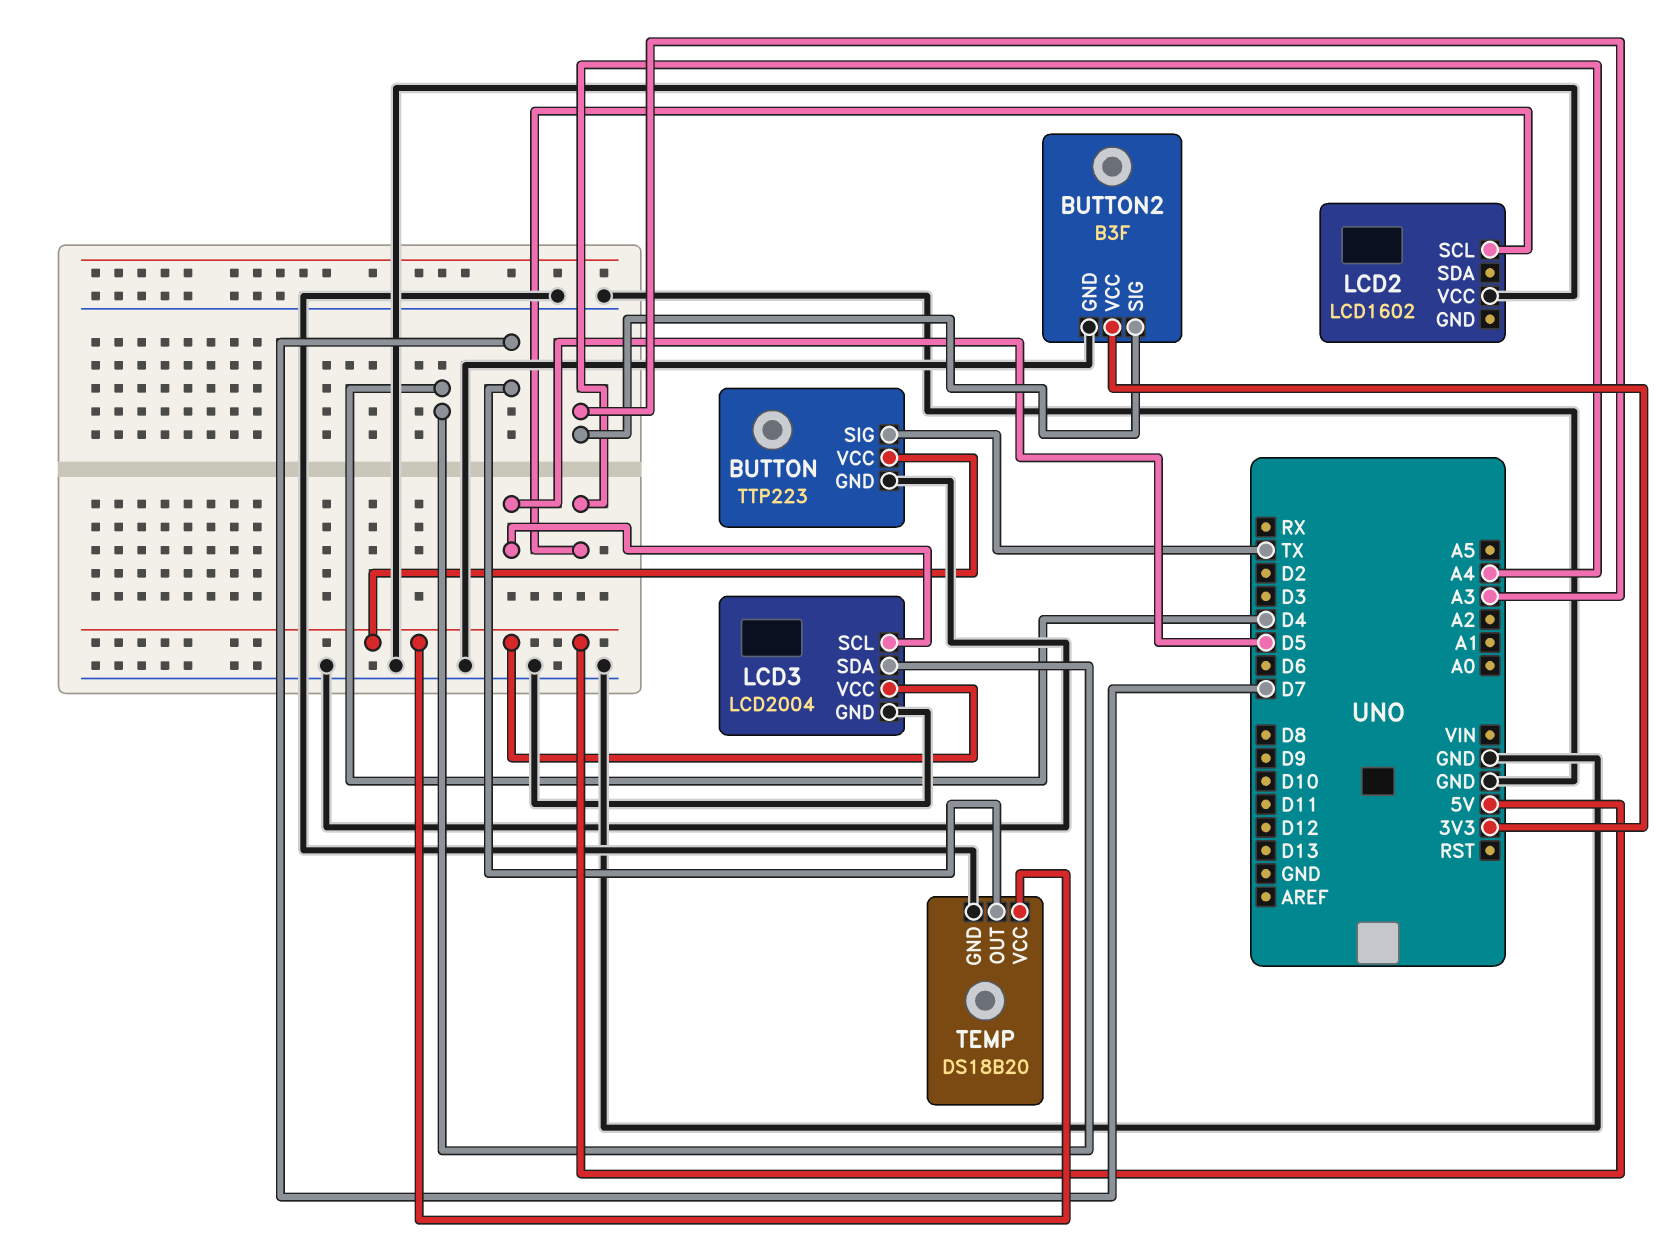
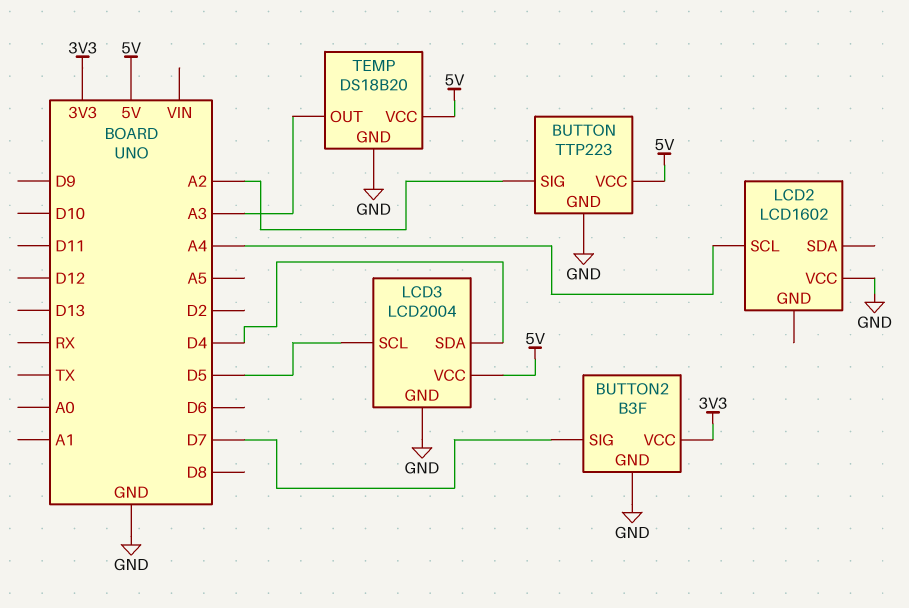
BUTTON pin SIG: TX -> A2
BUTTON2 pin SIG: A3 -> D7
TEMP pin OUT: D7 -> A3

